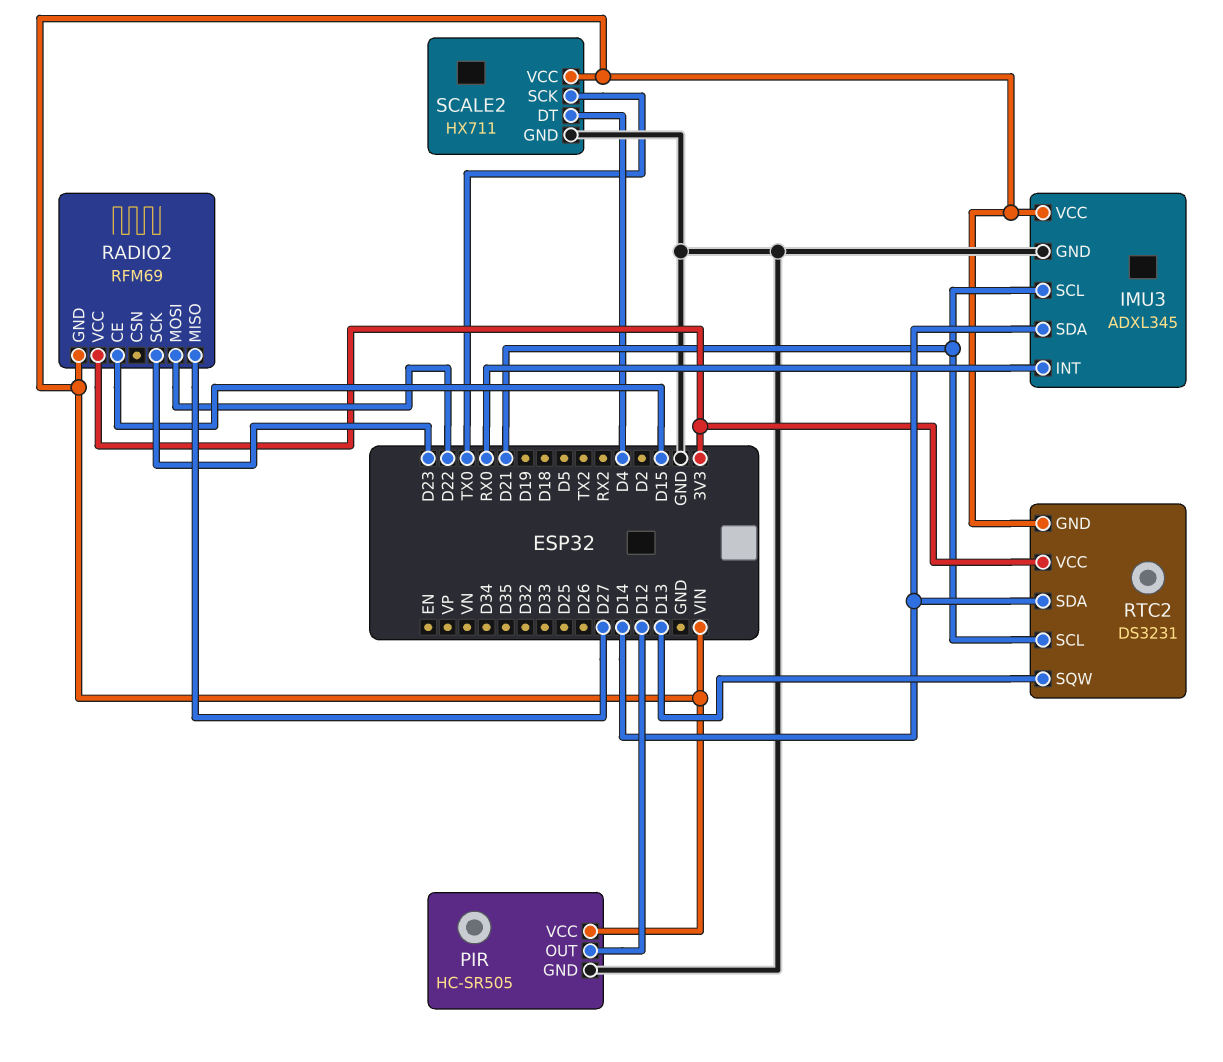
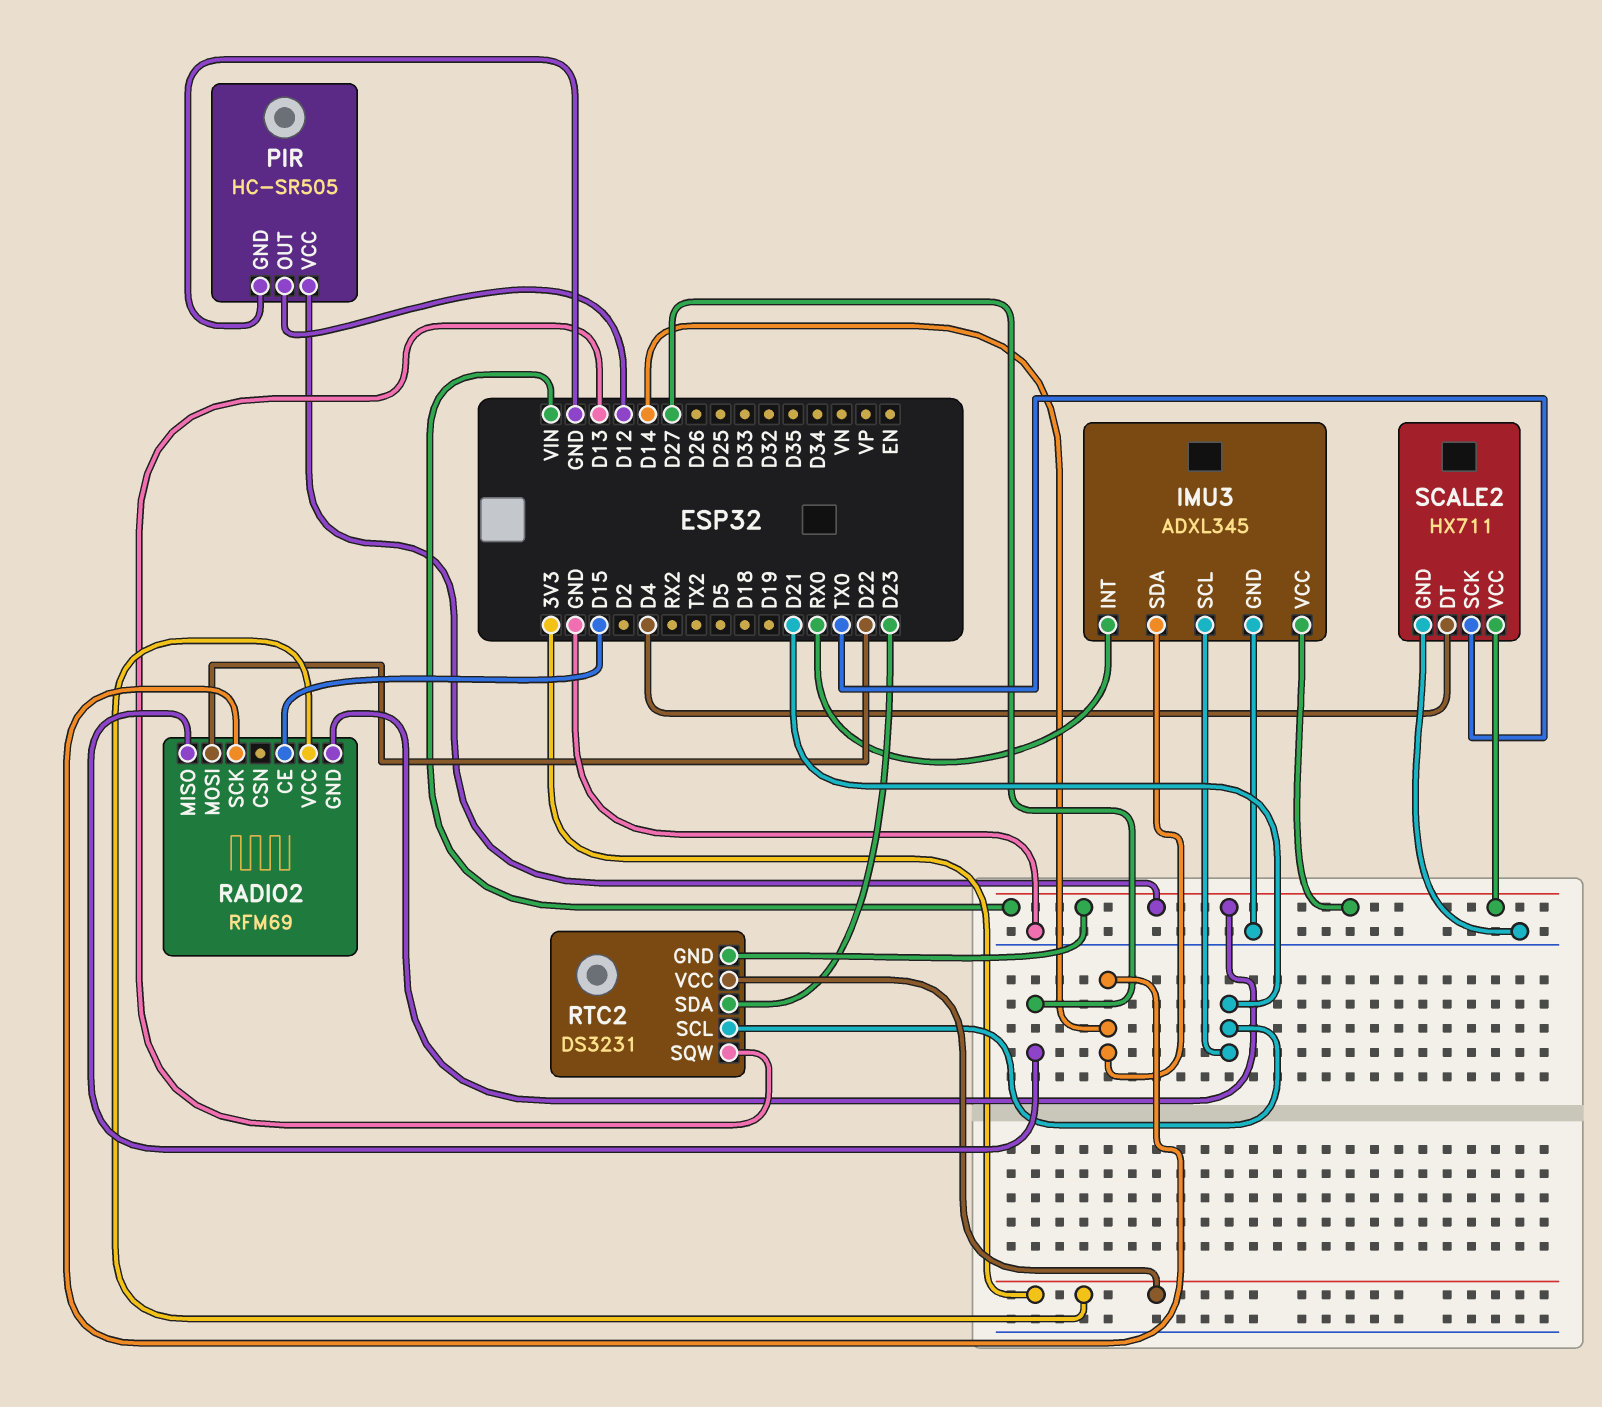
RADIO2 pin SCK: D23 -> D14
RTC2 pin SDA: D14 -> D23

